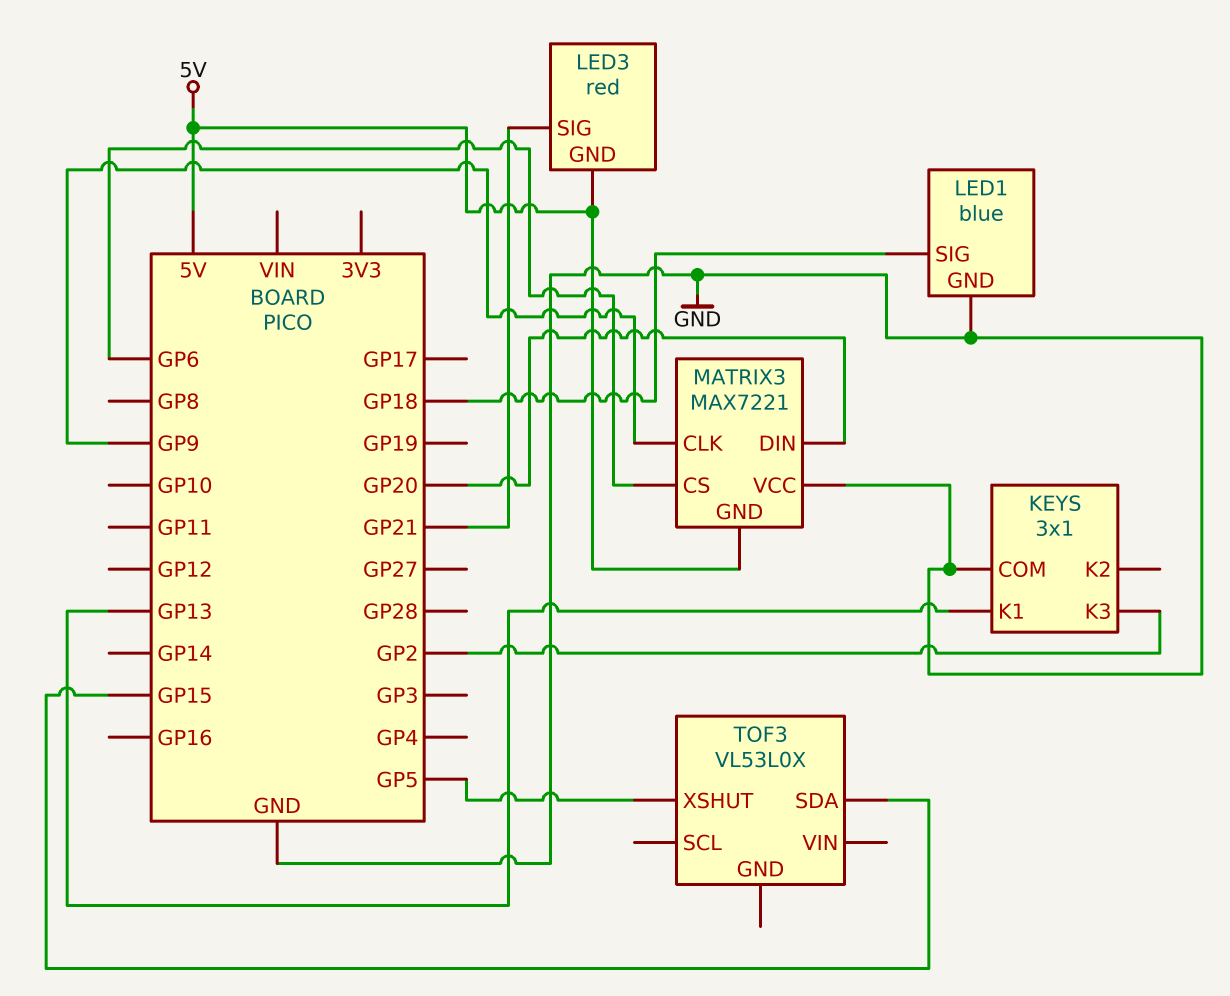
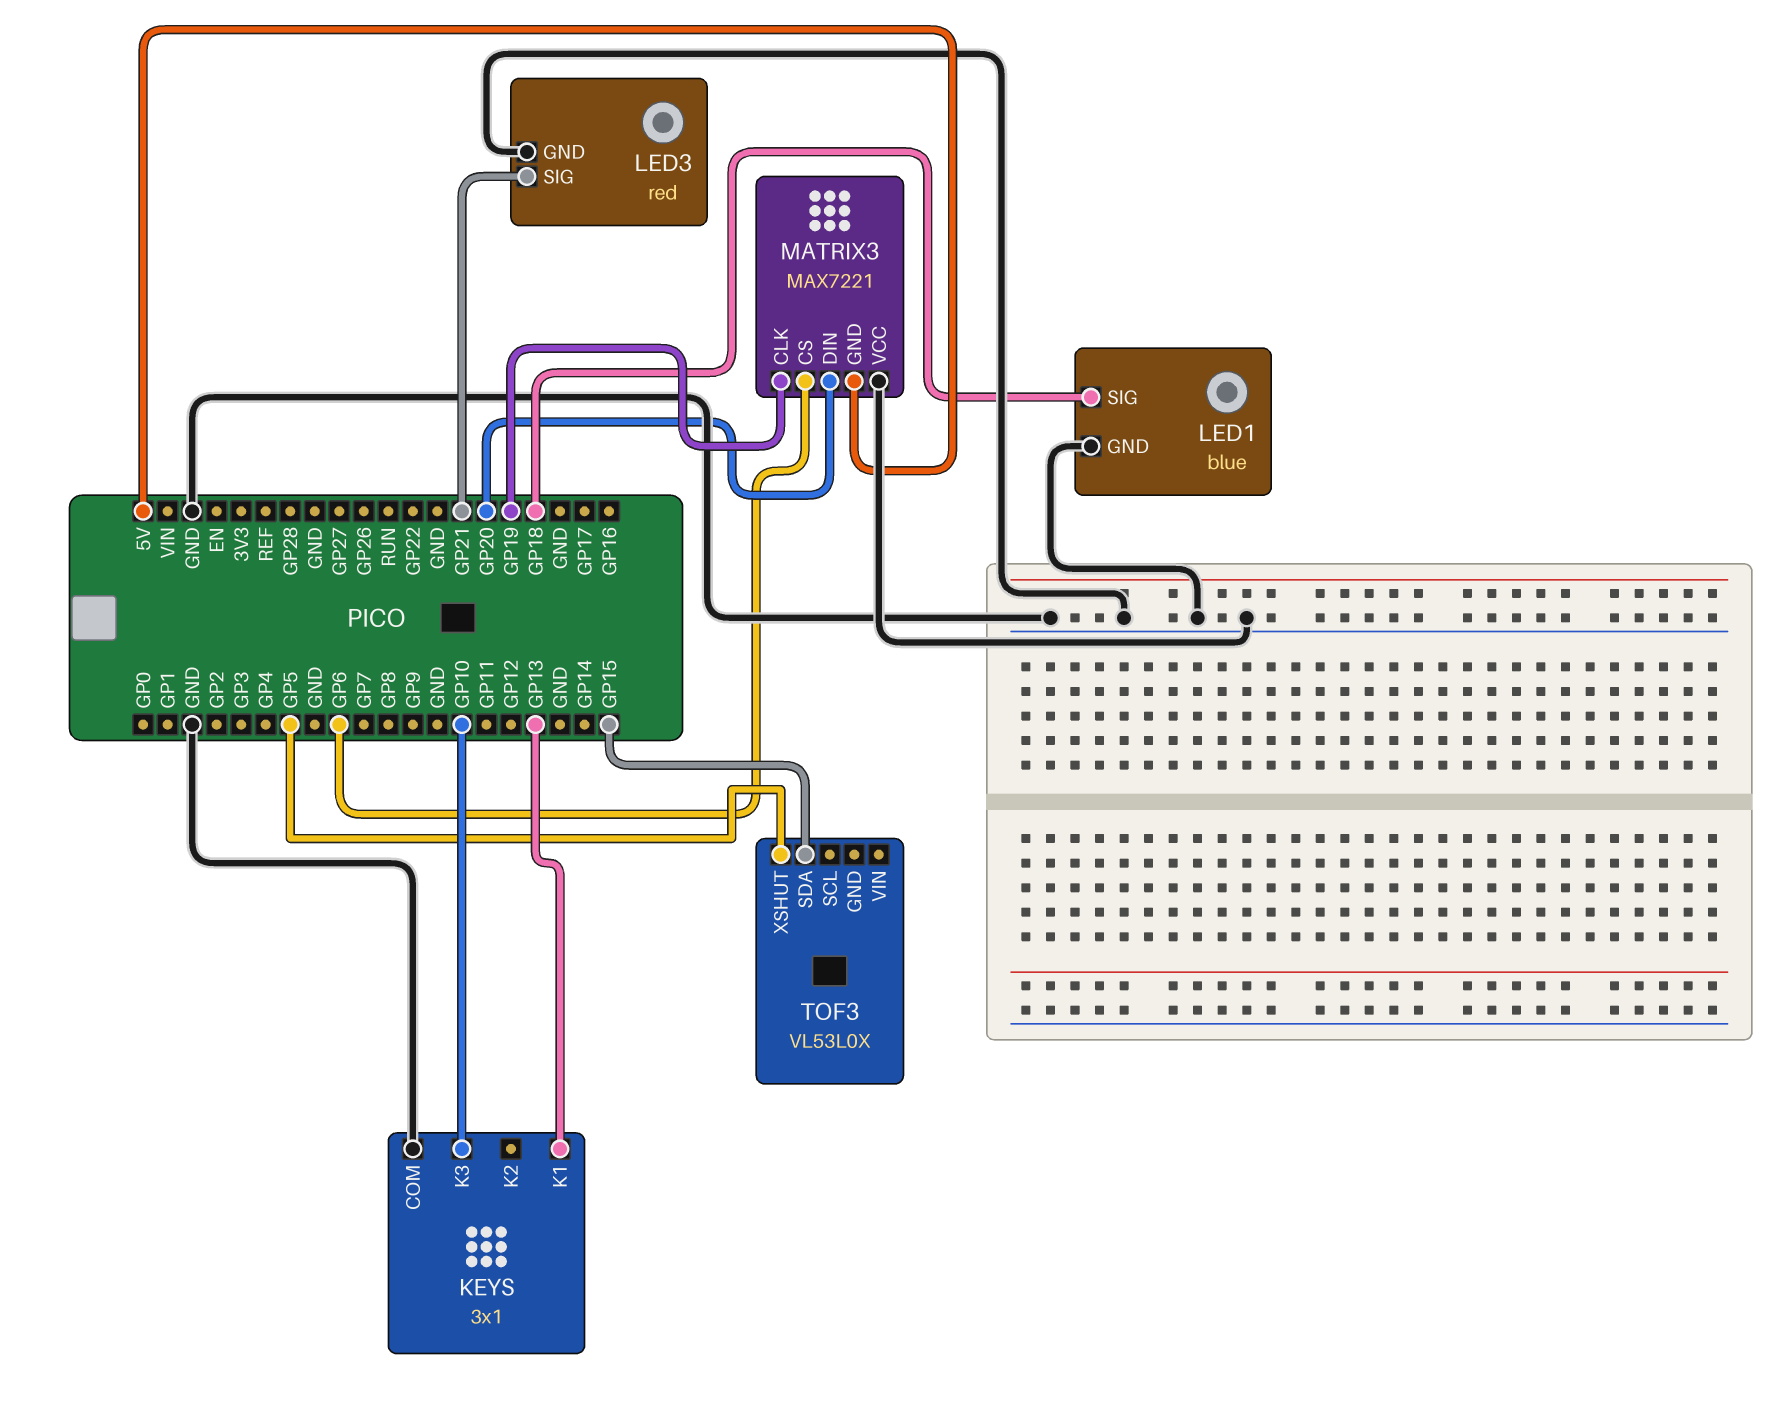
KEYS pin K3: GP2 -> GP10
LED3 pin GND: 5V -> GND
MATRIX3 pin CLK: GP9 -> GP19

